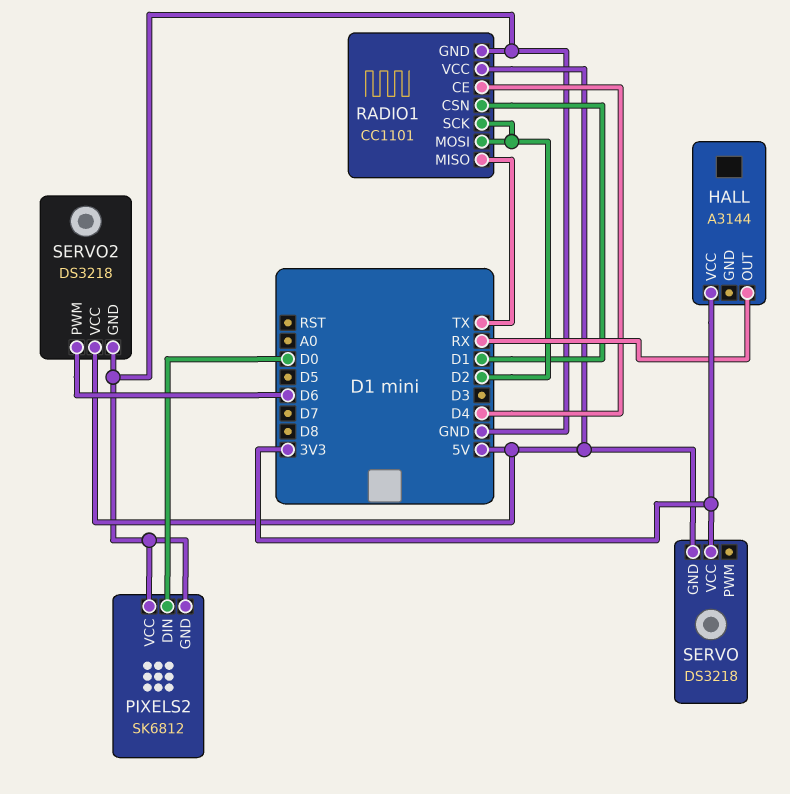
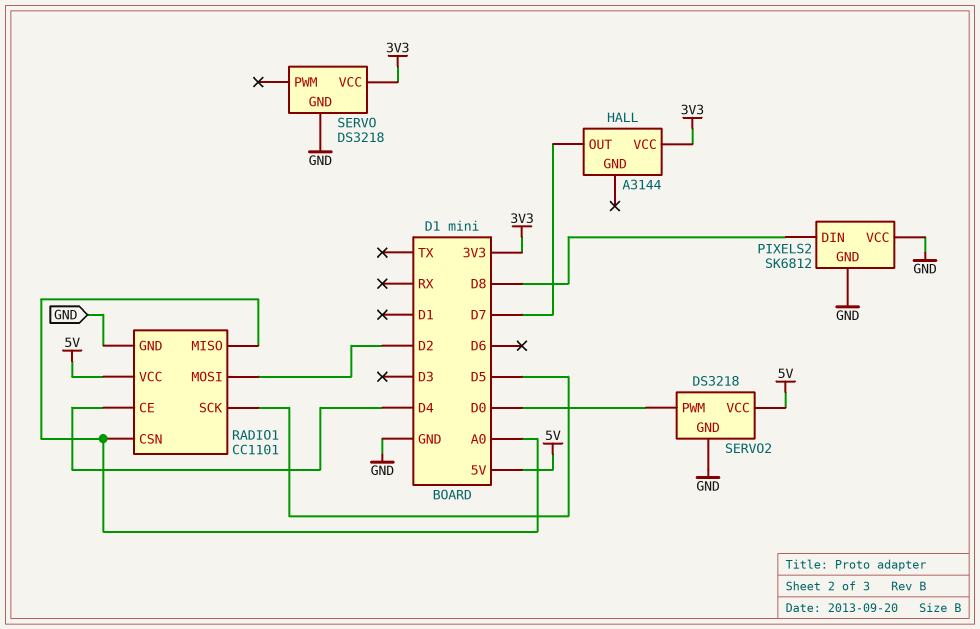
HALL pin OUT: RX -> D7
PIXELS2 pin DIN: D0 -> D8
RADIO1 pin CSN: D1 -> A0
RADIO1 pin MISO: TX -> A0
RADIO1 pin SCK: D2 -> D5
SERVO pin GND: 5V -> GND
SERVO2 pin PWM: D6 -> D0

